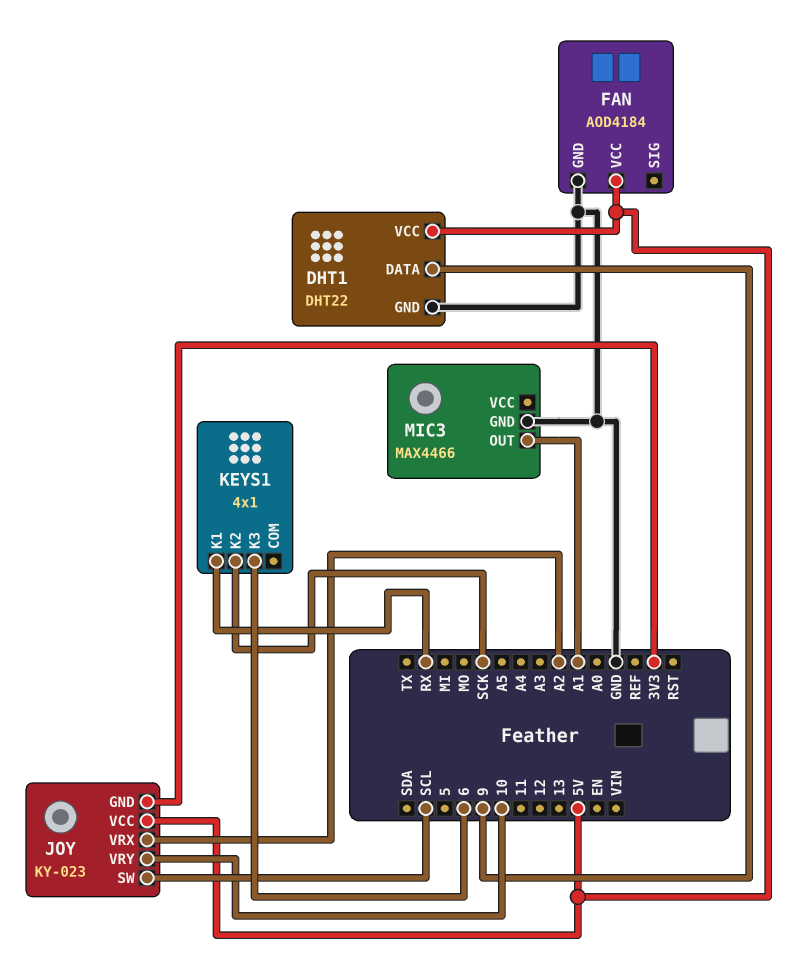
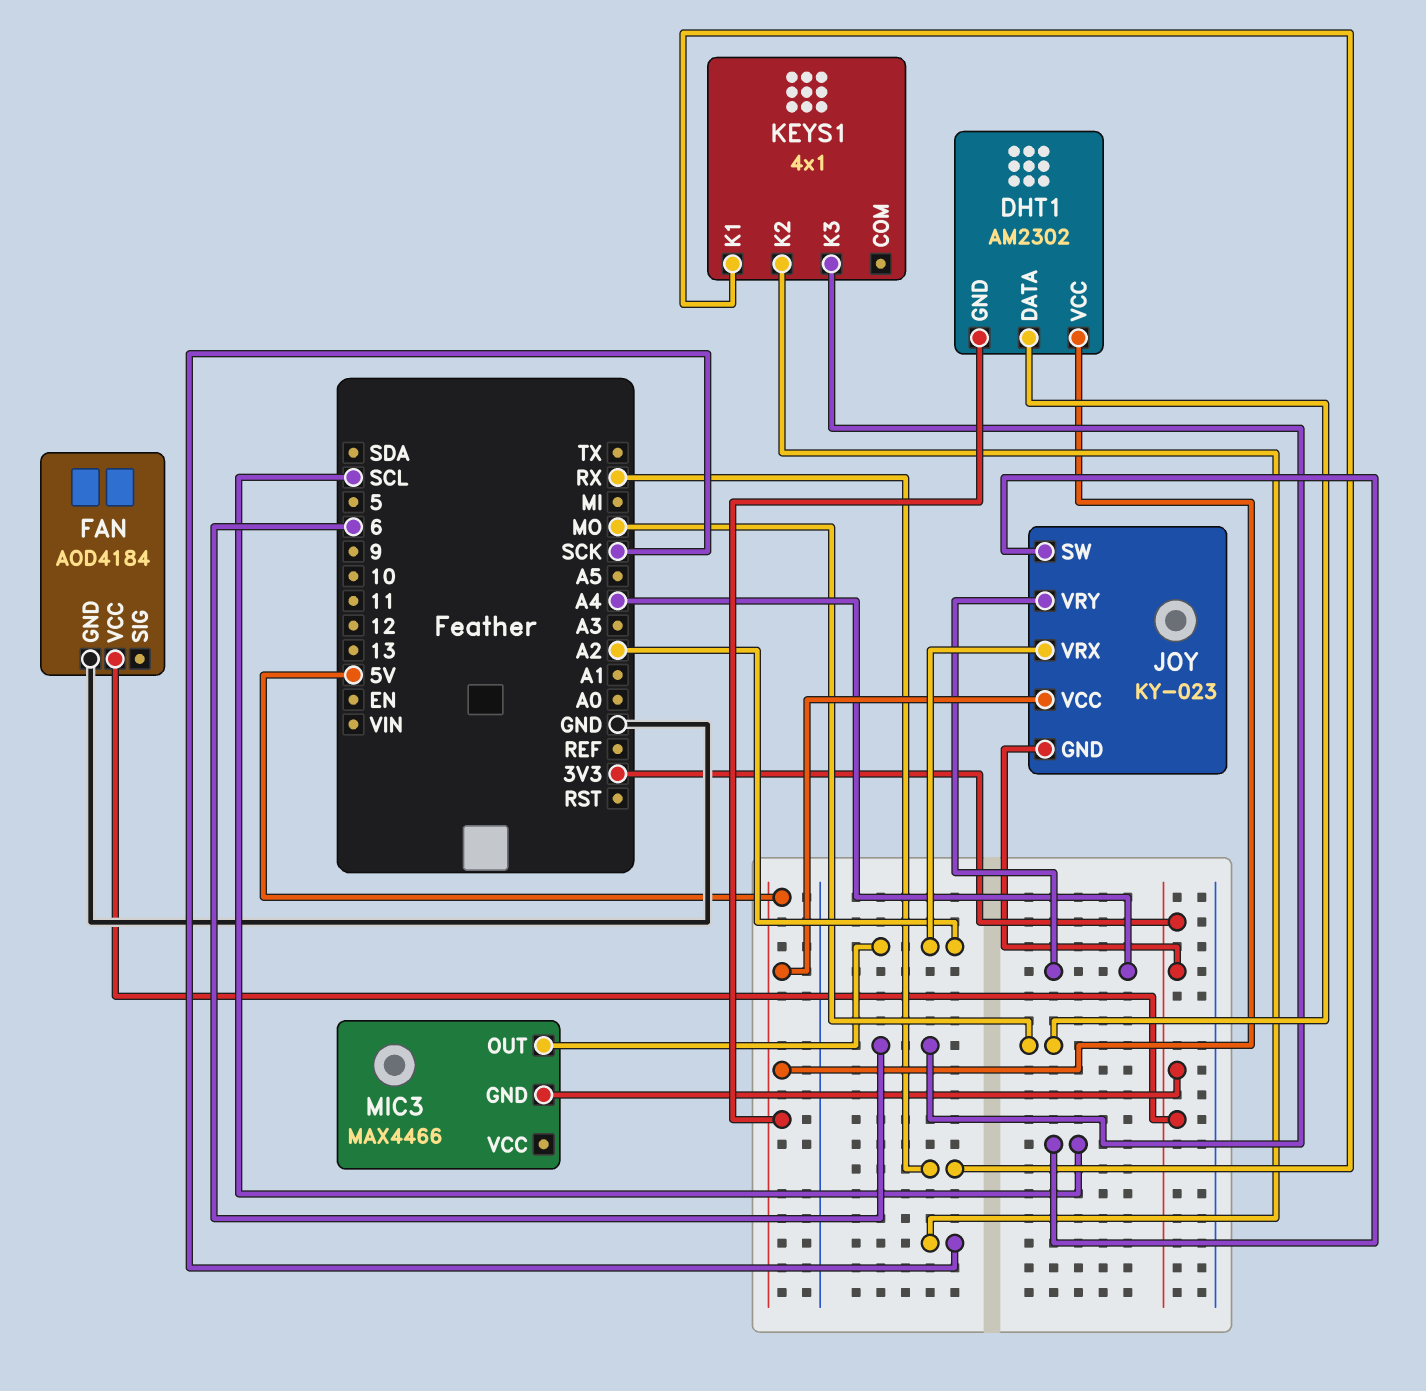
DHT1: DHT22 -> AM2302
DHT1 pin DATA: 9 -> MO
DHT1 pin GND: GND -> 5V
FAN pin VCC: 5V -> 3V3
JOY pin VRY: 10 -> A4
MIC3 pin GND: GND -> 3V3
MIC3 pin OUT: A1 -> A2

